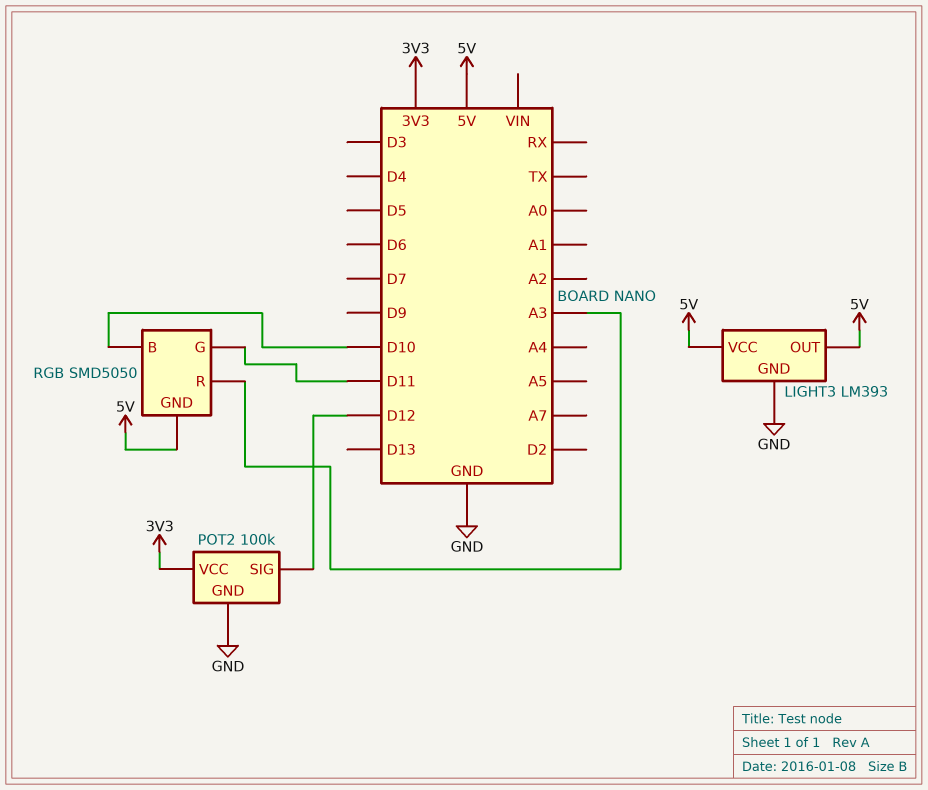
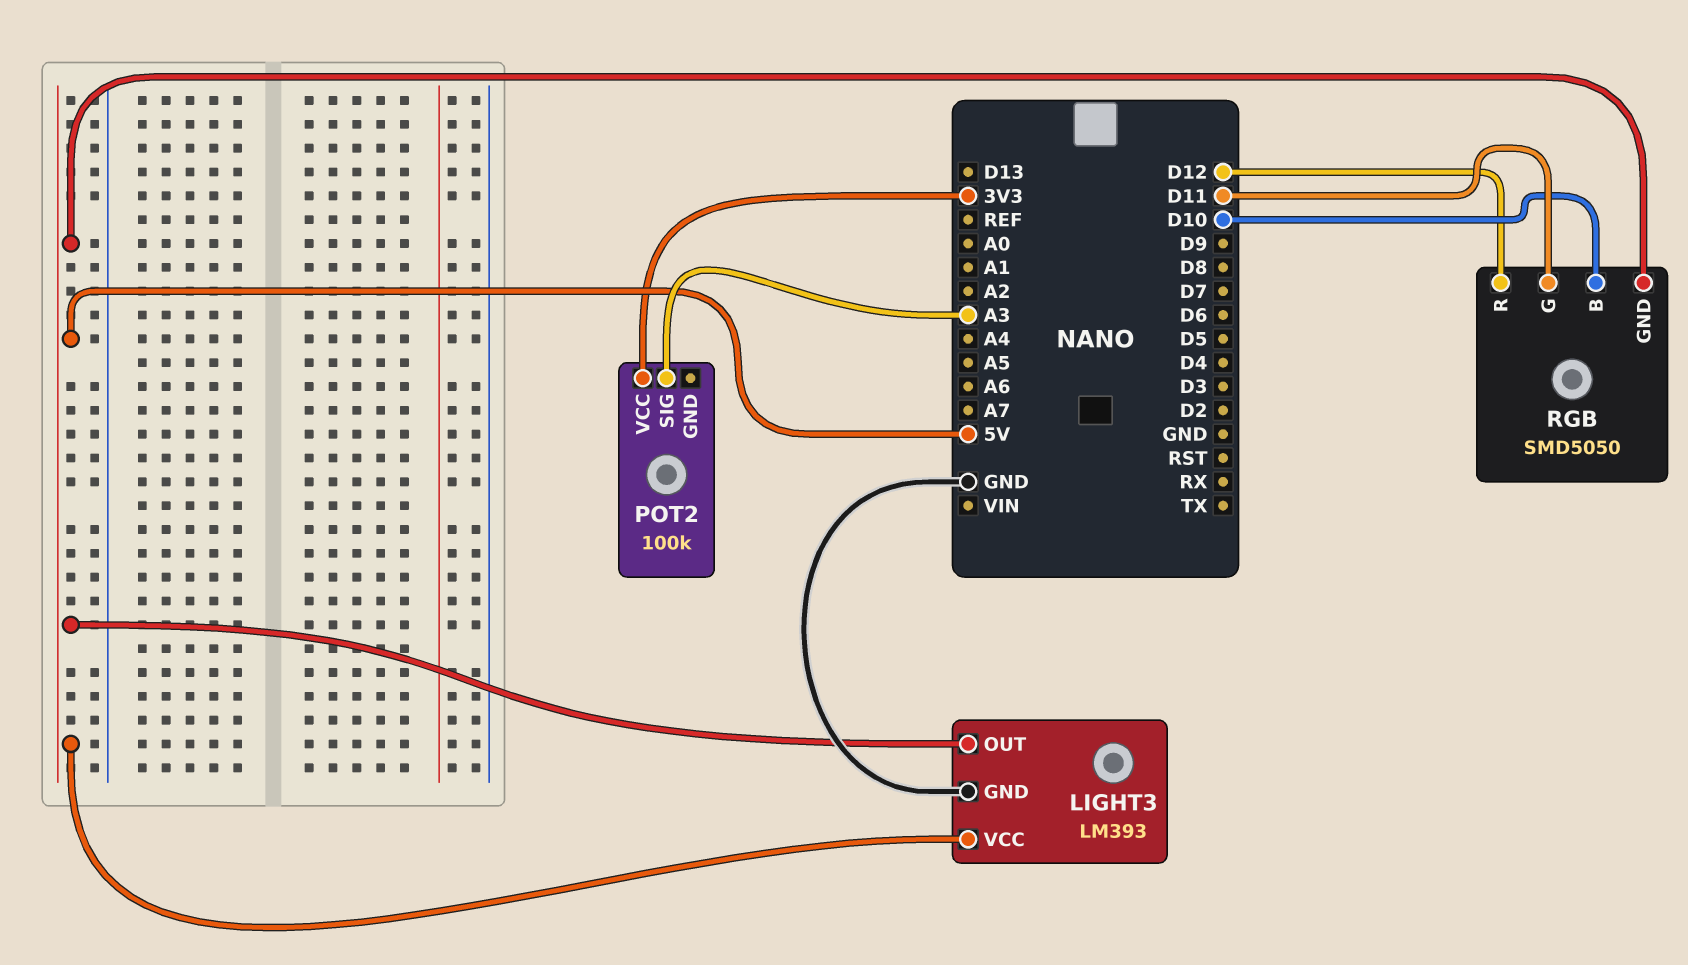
POT2 pin GND: GND -> none
POT2 pin SIG: D12 -> A3
RGB pin R: A3 -> D12

